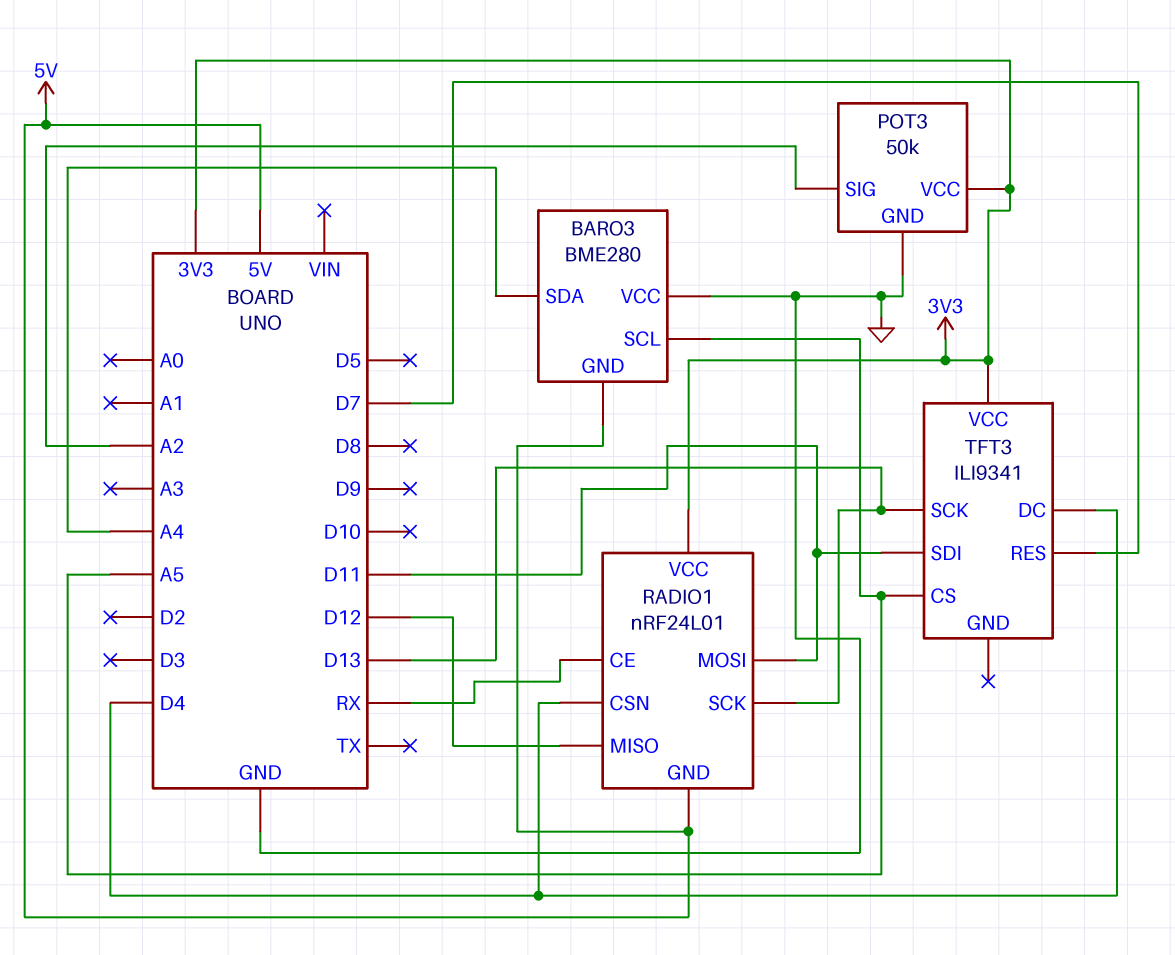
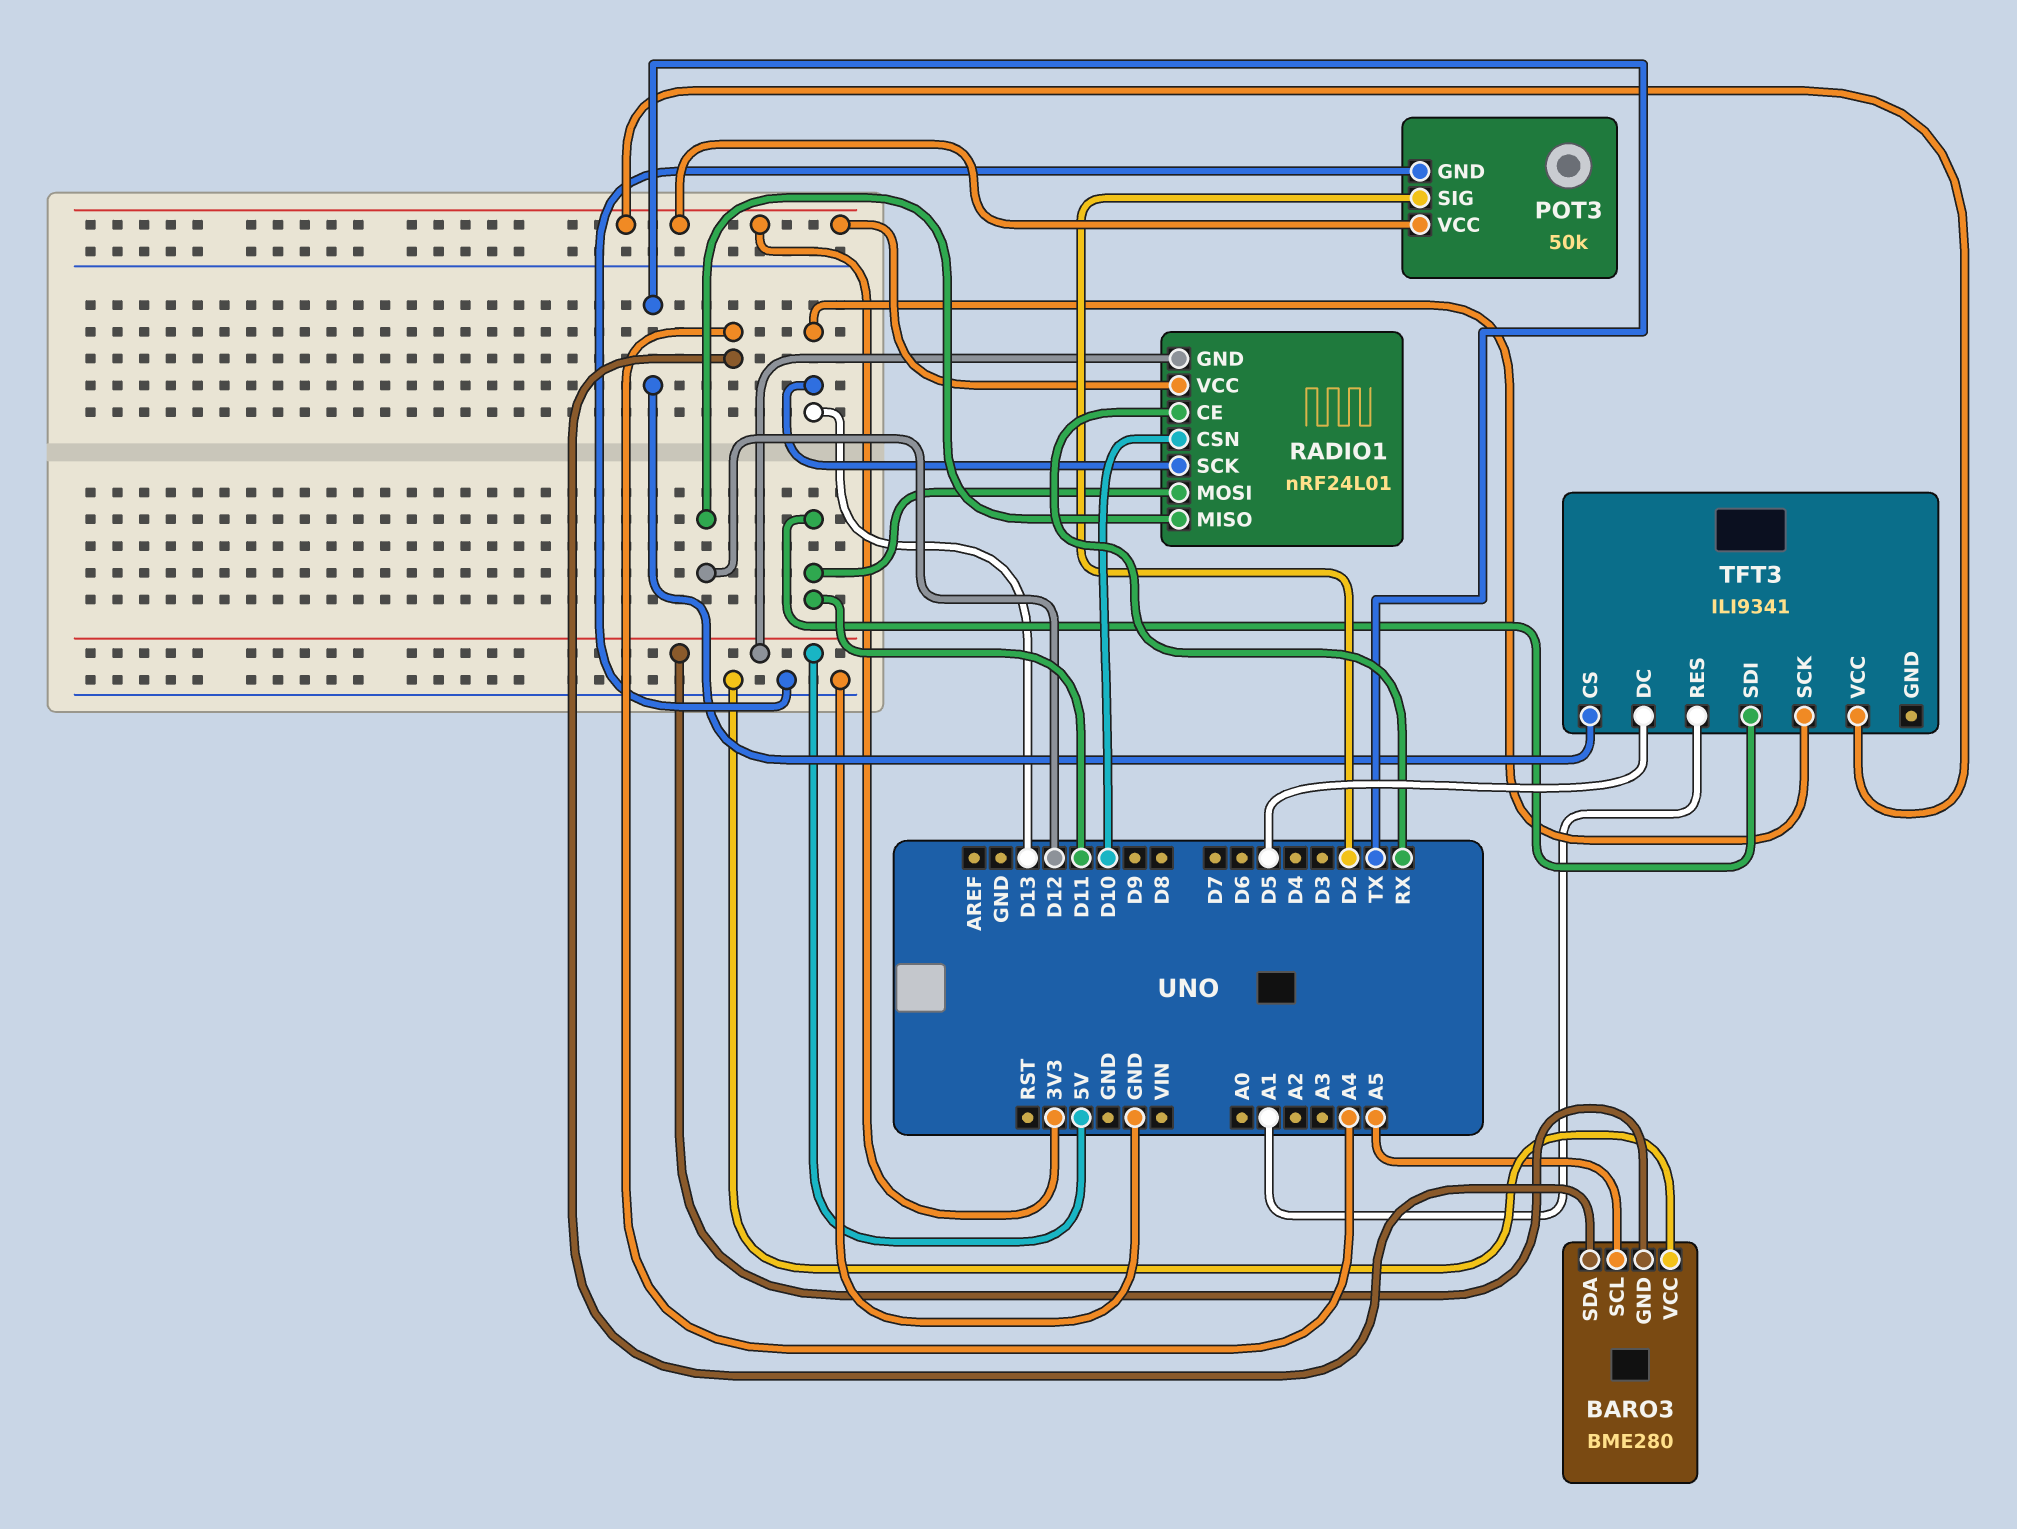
POT3 pin SIG: A2 -> D2
RADIO1 pin CSN: D4 -> D10
TFT3 pin CS: A5 -> TX
TFT3 pin DC: D4 -> D5
TFT3 pin RES: D7 -> A1

